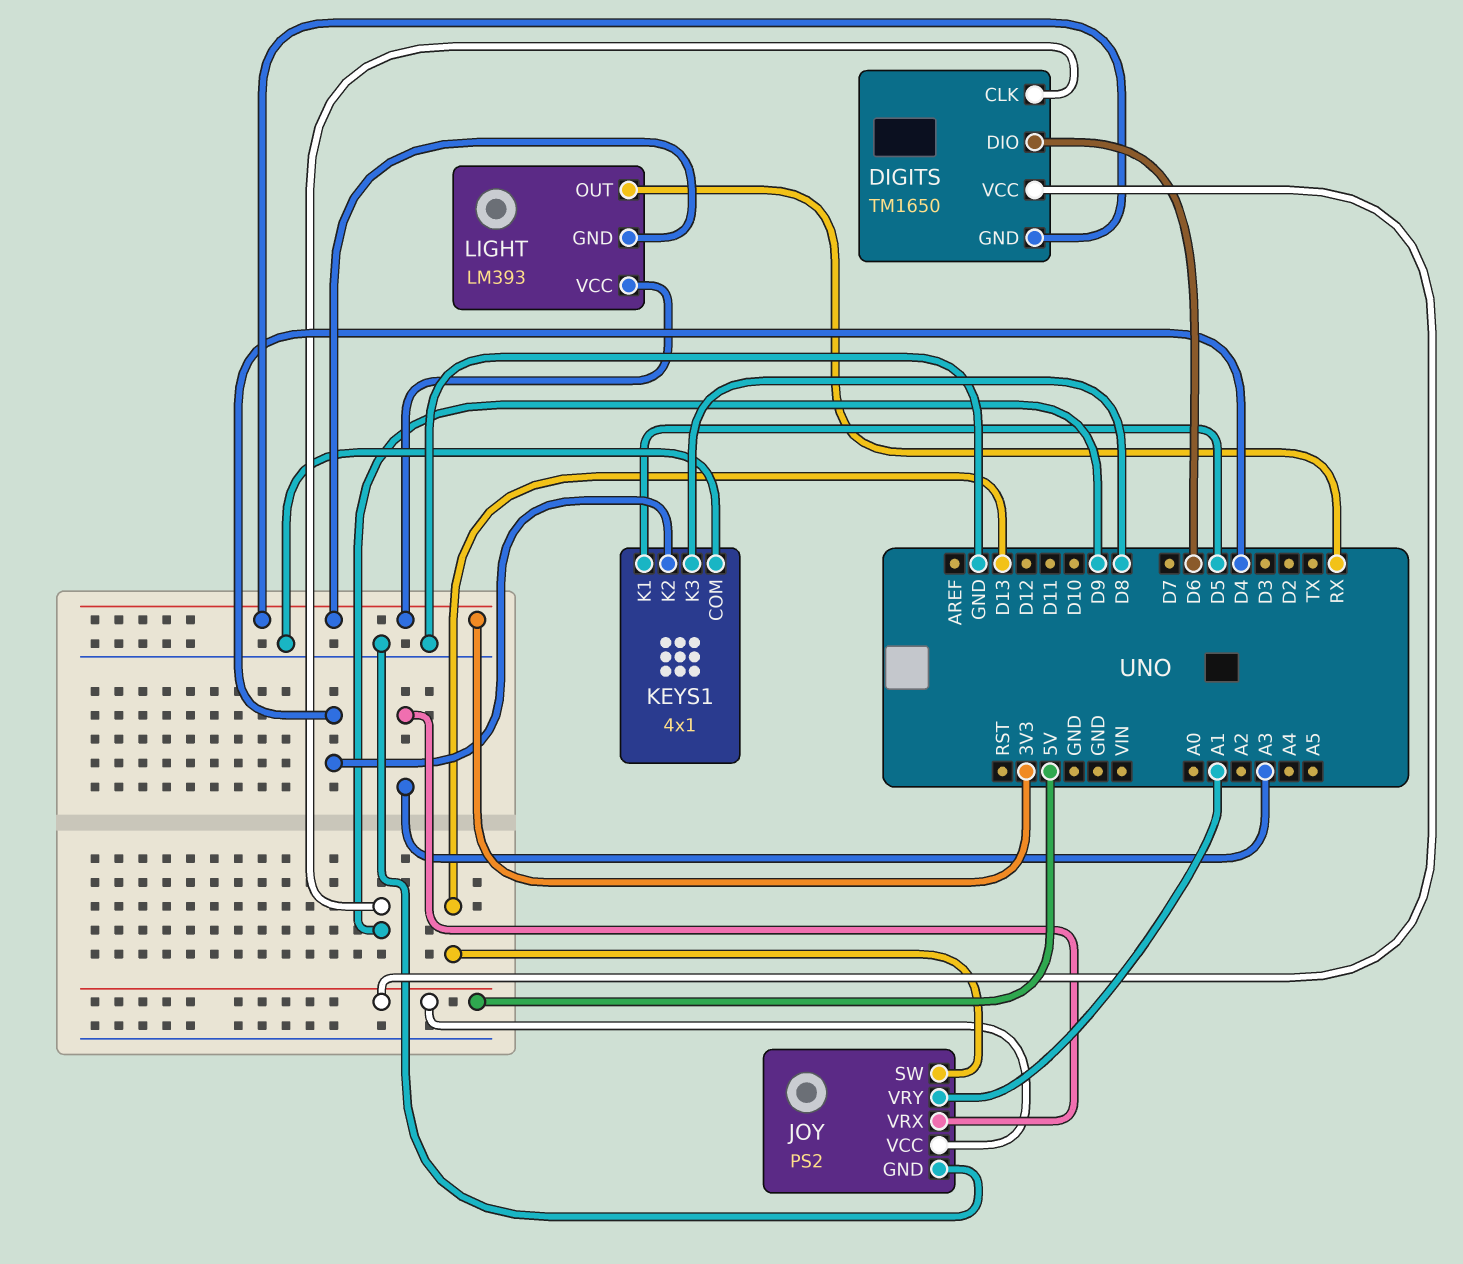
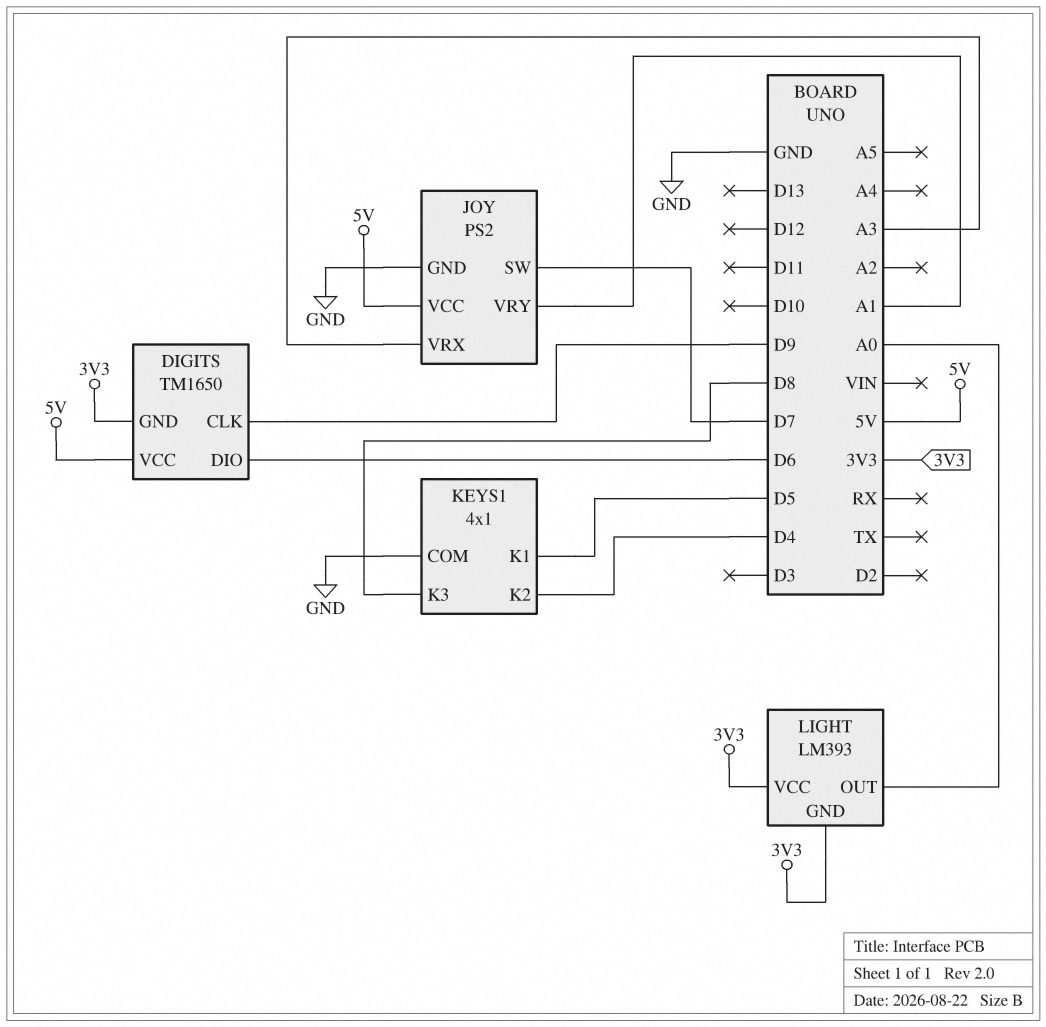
JOY pin SW: D13 -> D7
LIGHT pin OUT: RX -> A0

